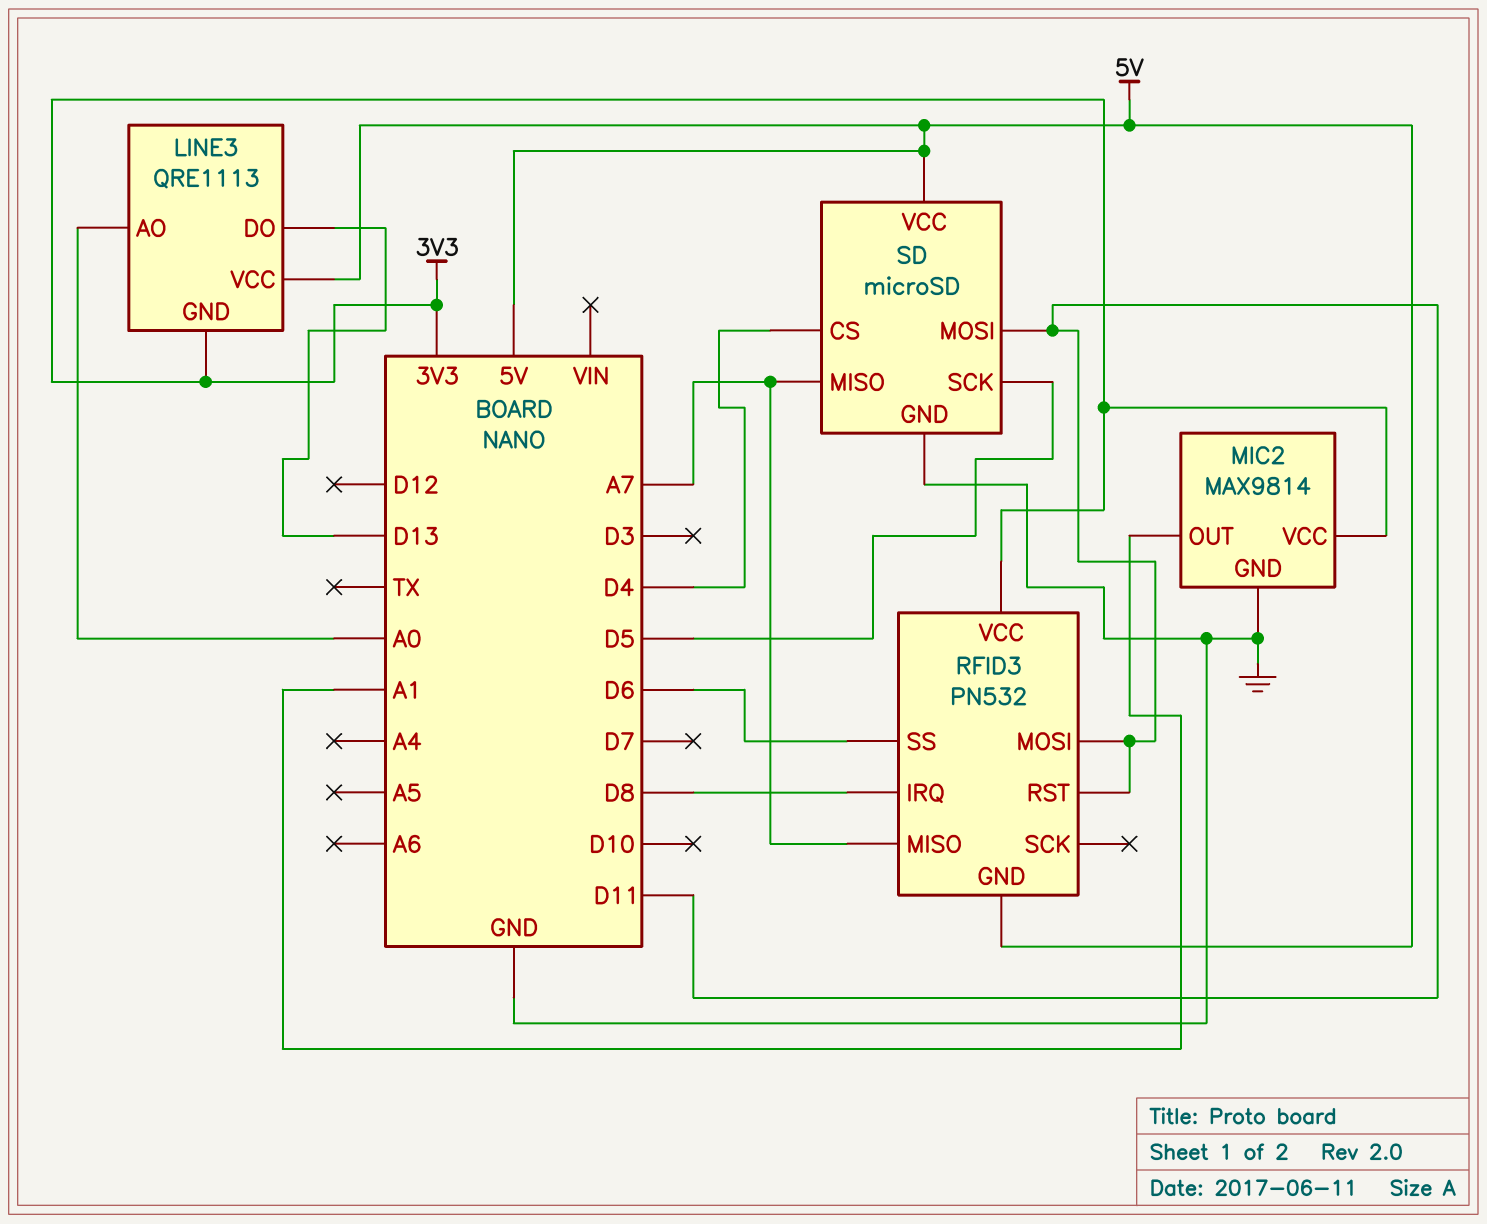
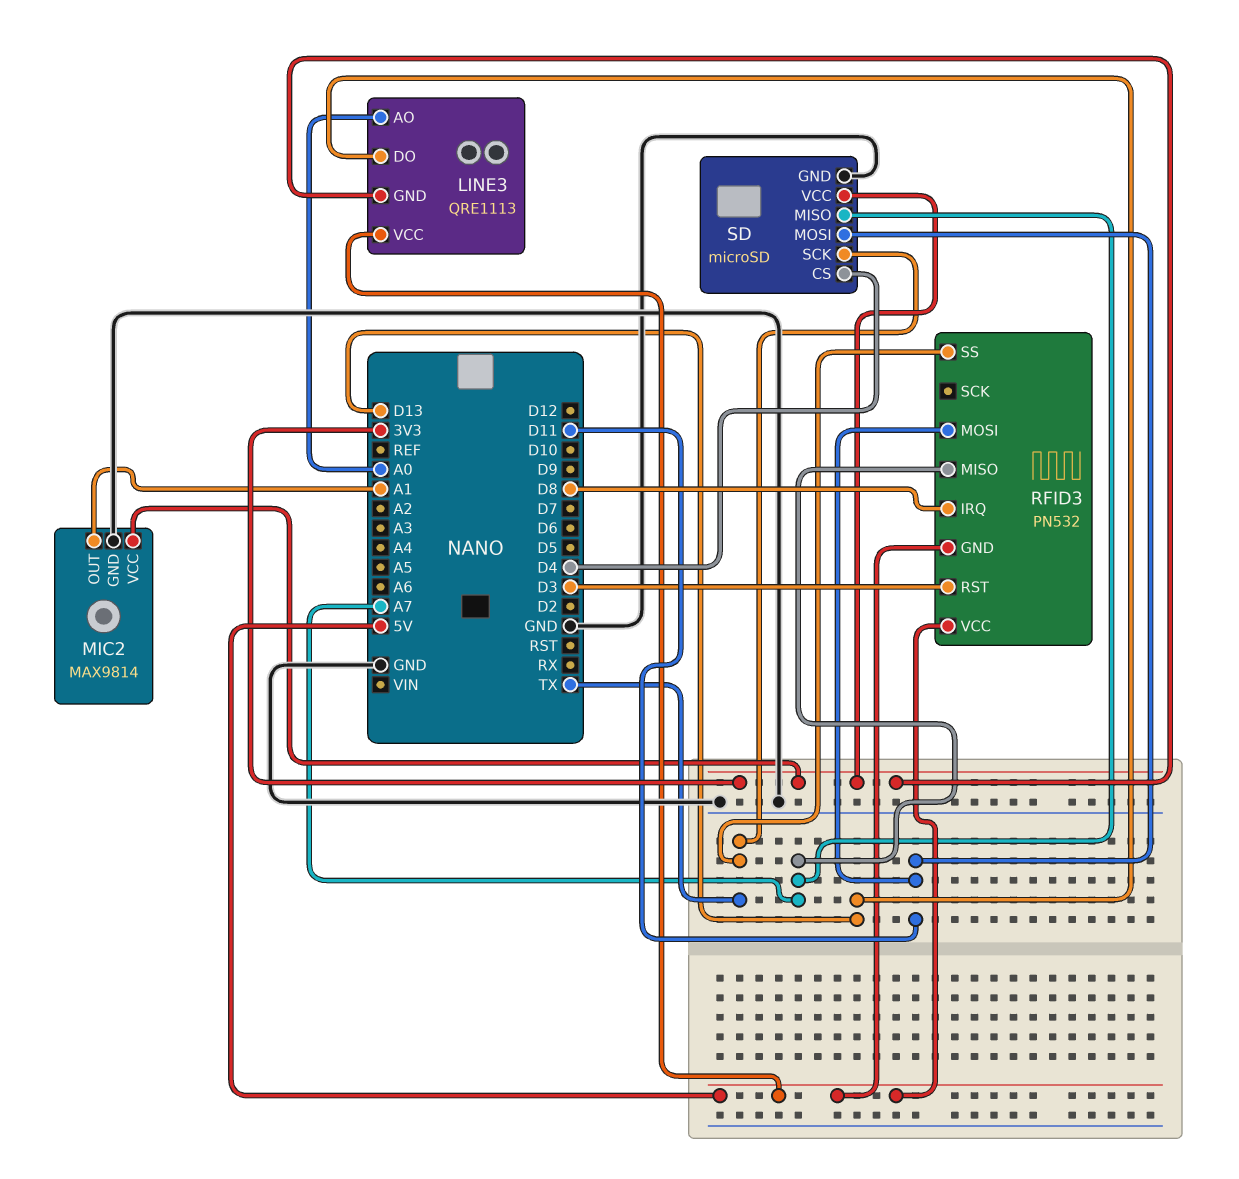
RFID3 pin RST: D11 -> D3
RFID3 pin SS: D6 -> TX
RFID3 pin VCC: 3V3 -> 5V
SD pin SCK: D5 -> TX
SD pin VCC: 5V -> 3V3

